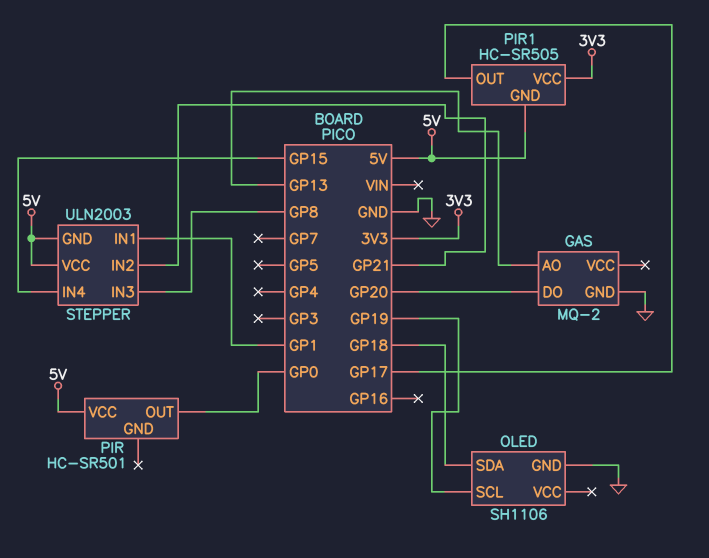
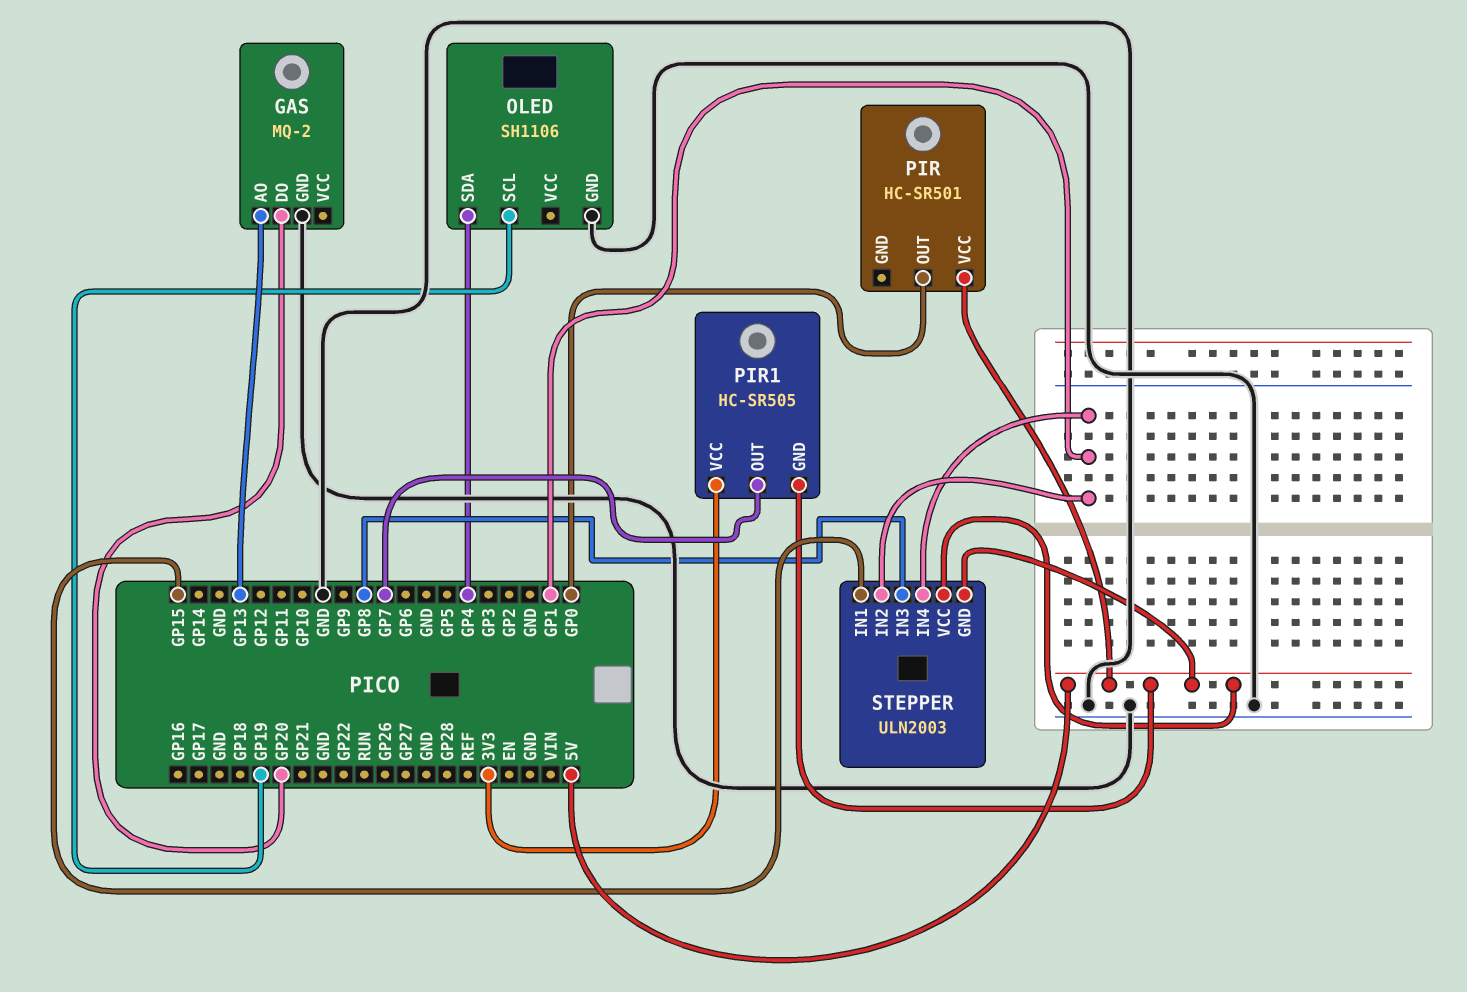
OLED pin SDA: GP18 -> GP4
PIR1 pin OUT: GP17 -> GP7
STEPPER pin IN1: GP1 -> GP15
STEPPER pin IN2: GP21 -> GP1
STEPPER pin IN4: GP15 -> GP1

